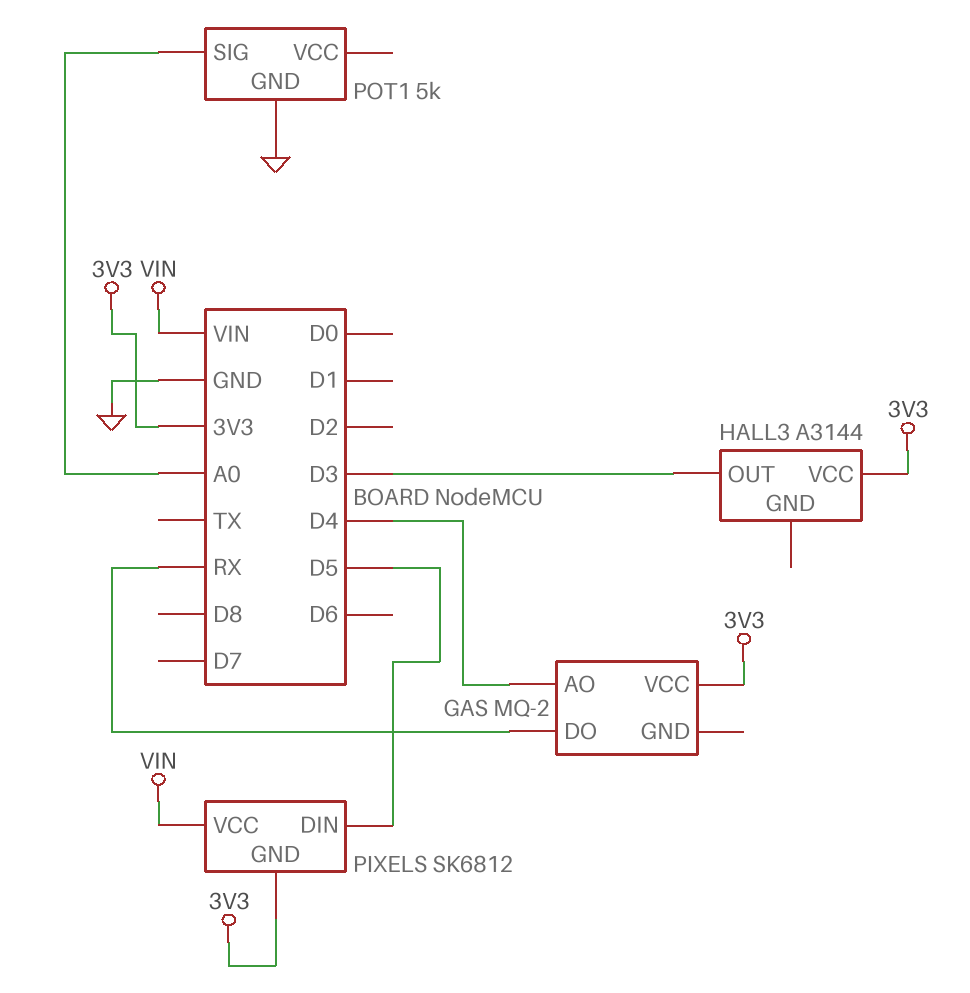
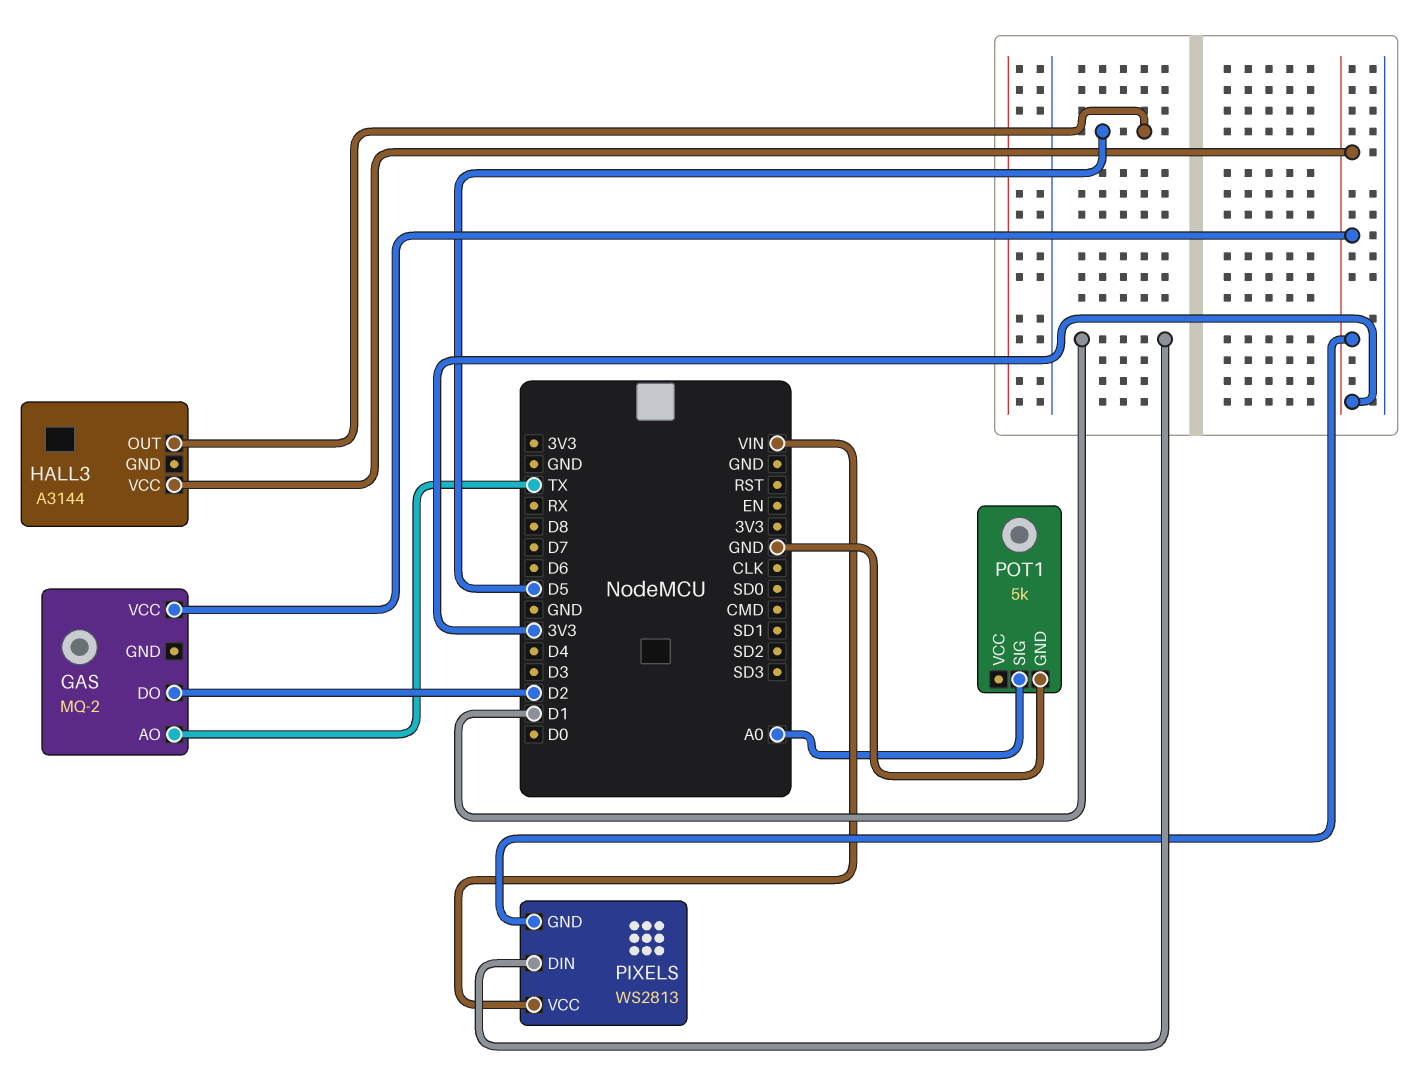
GAS pin AO: D4 -> TX
GAS pin DO: RX -> D2
HALL3 pin OUT: D3 -> D5
PIXELS: SK6812 -> WS2813
PIXELS pin DIN: D5 -> D1

